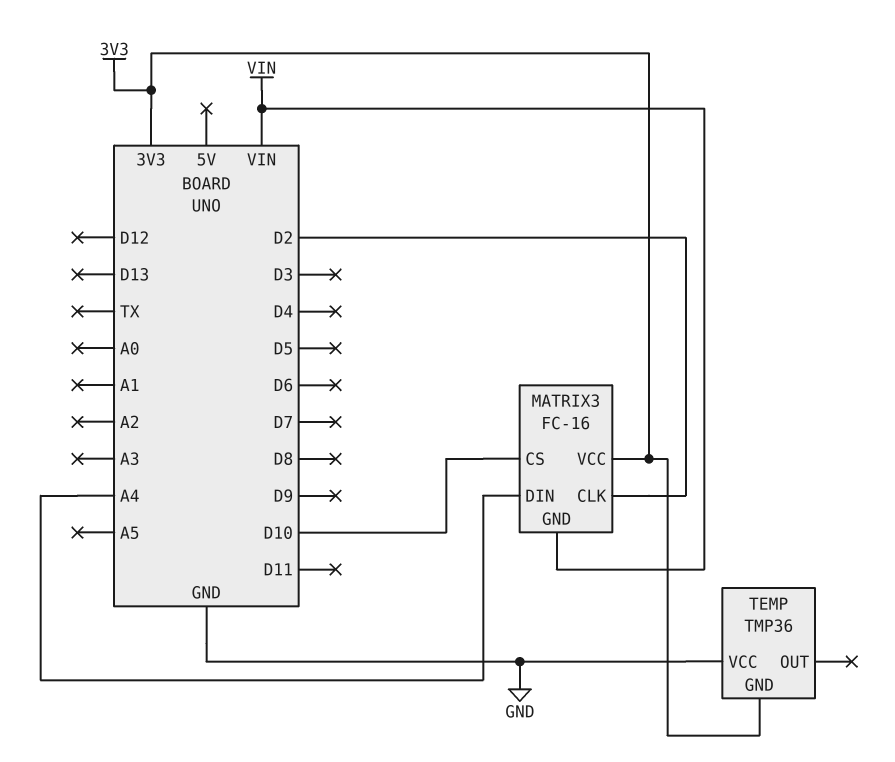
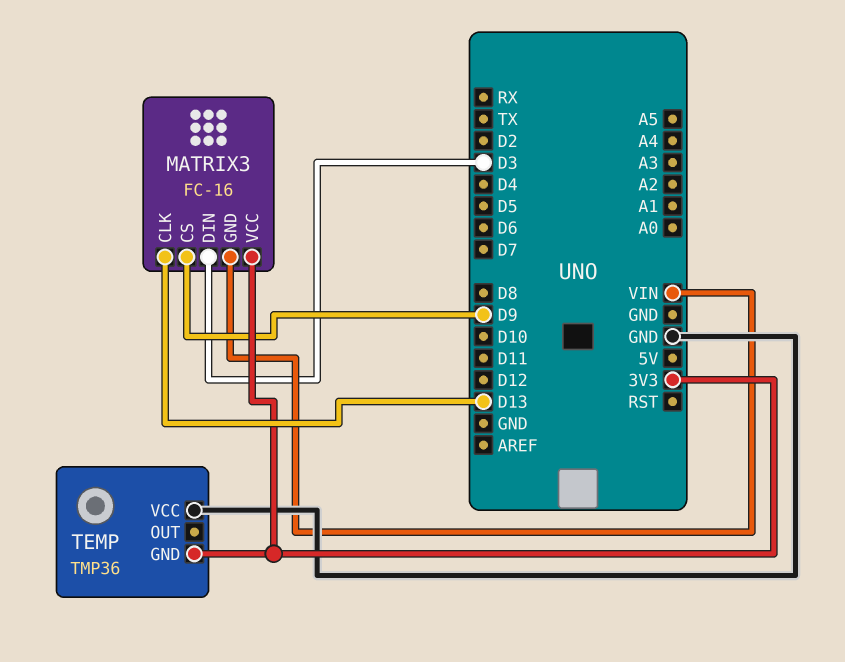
MATRIX3 pin CLK: D2 -> D13
MATRIX3 pin CS: D10 -> D9
MATRIX3 pin DIN: A4 -> D3

